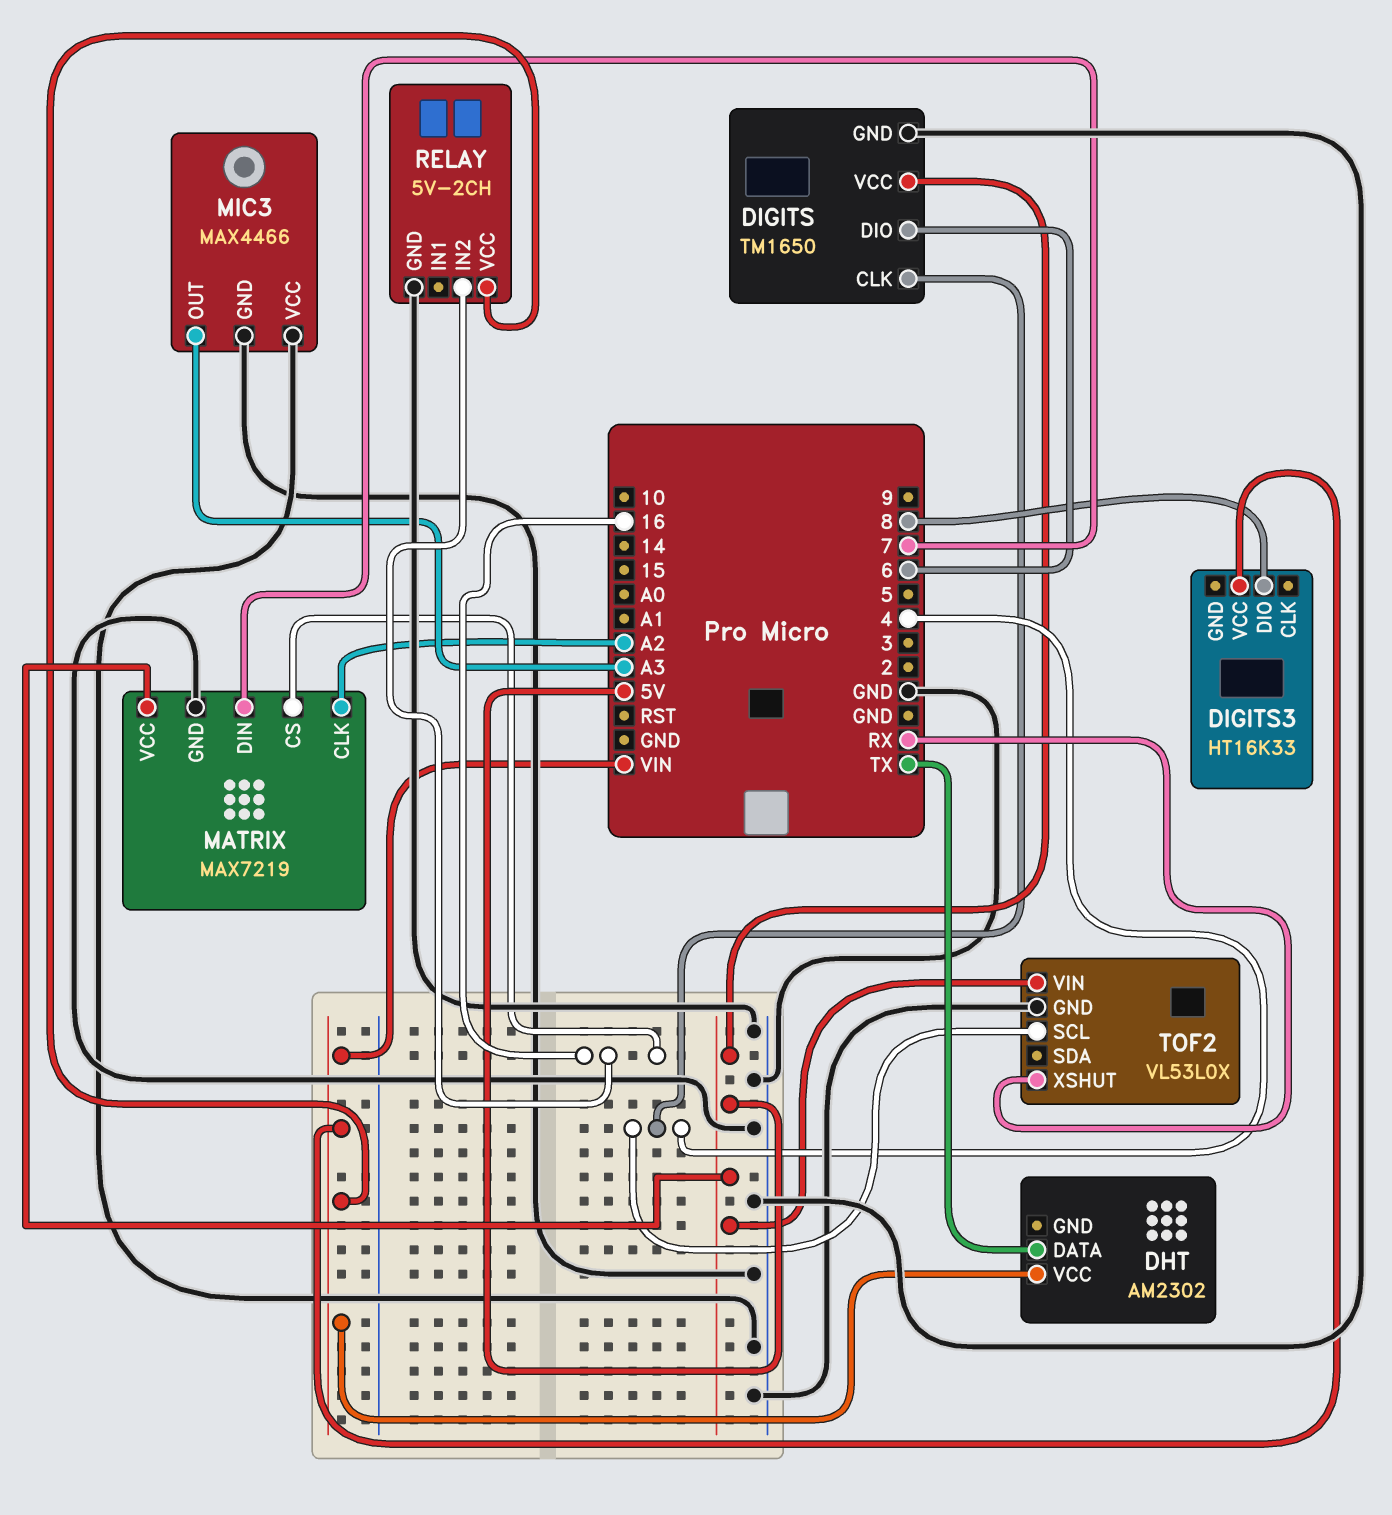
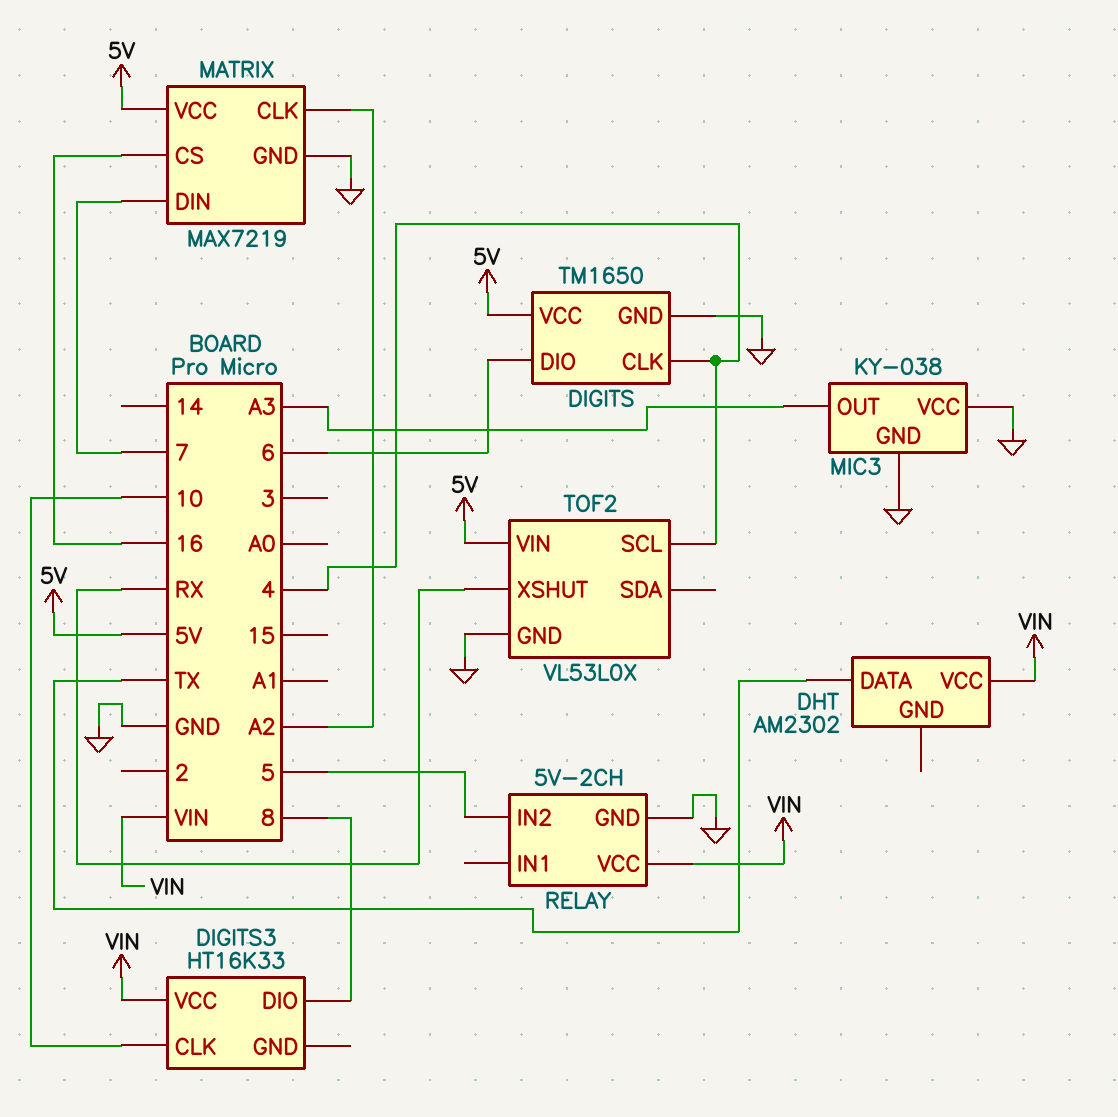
DIGITS3 pin CLK: none -> 10
MIC3: MAX4466 -> KY-038
RELAY pin IN2: 16 -> 5

